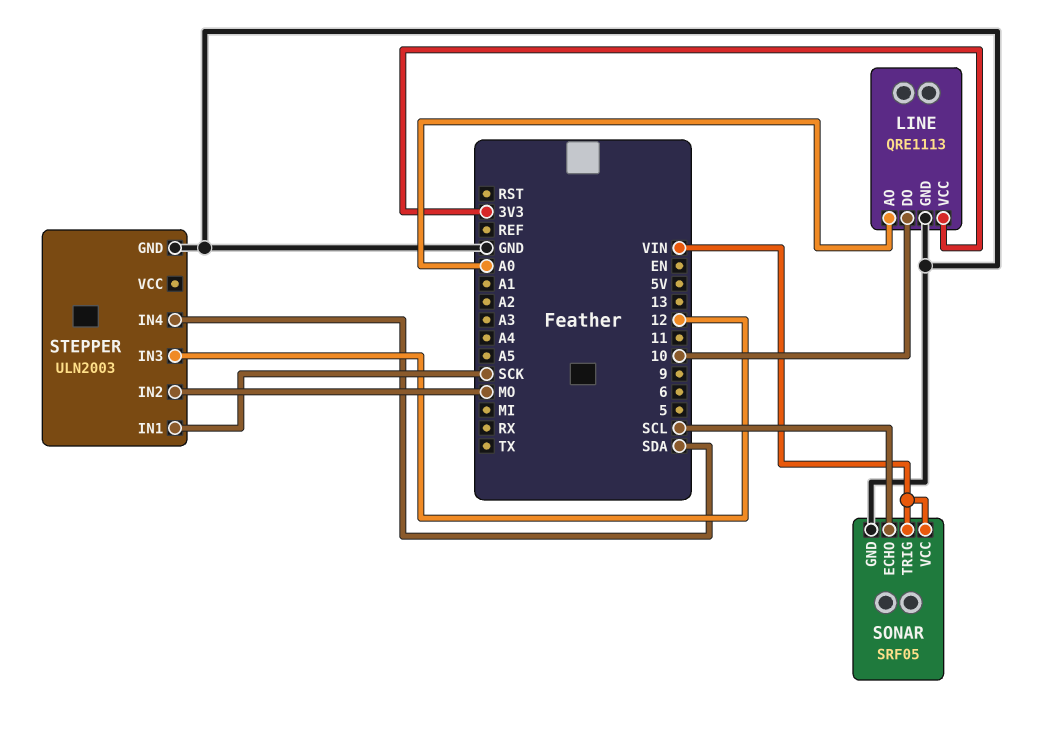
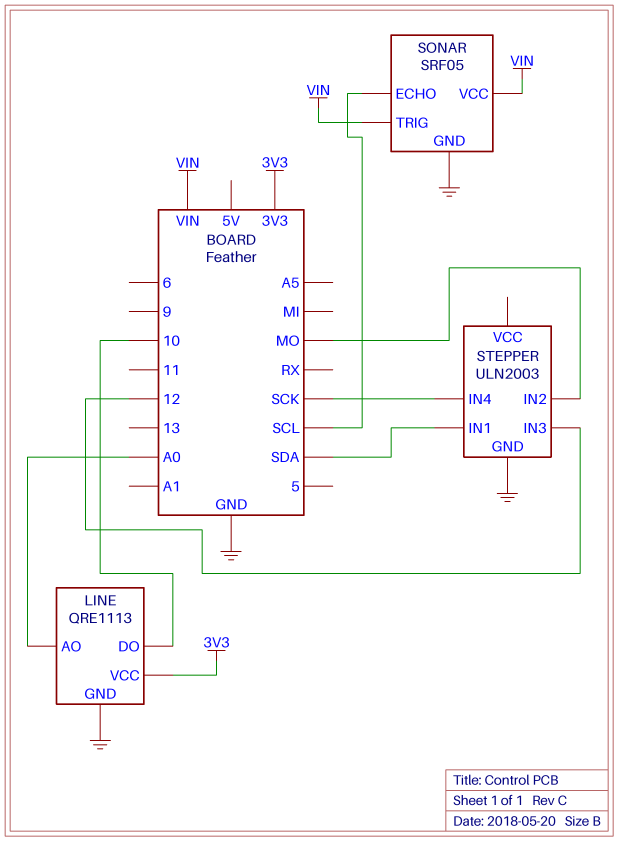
STEPPER pin IN1: SCK -> SDA
STEPPER pin IN4: SDA -> SCK

